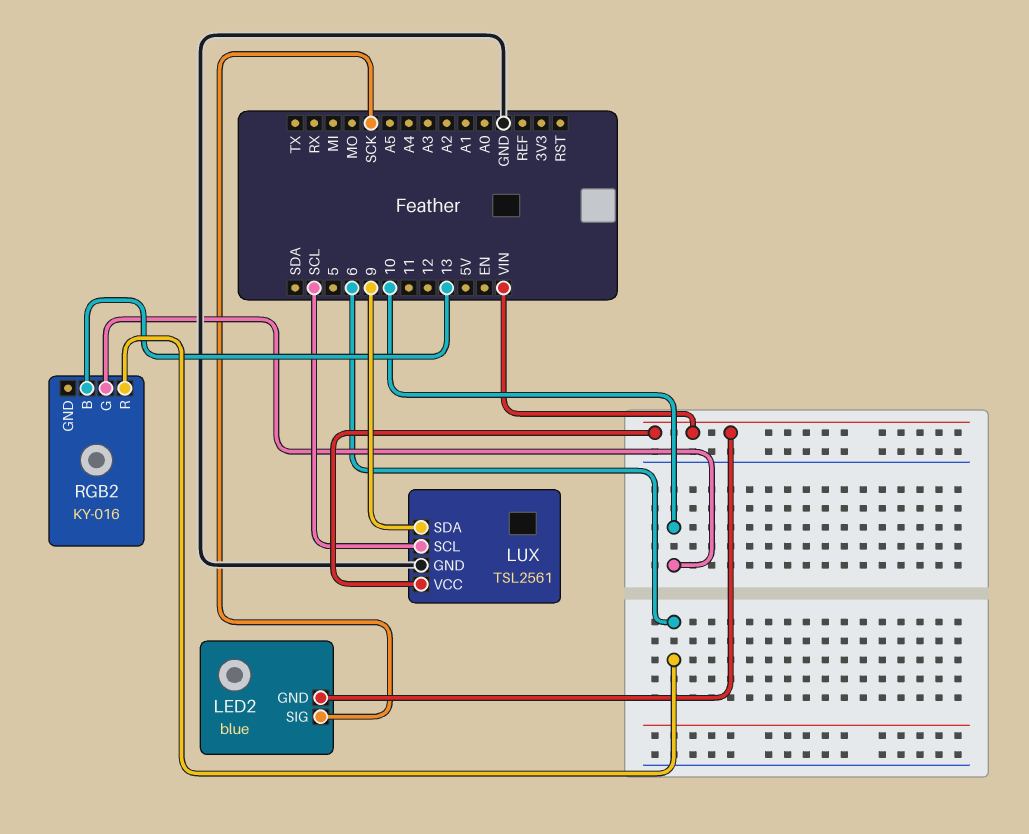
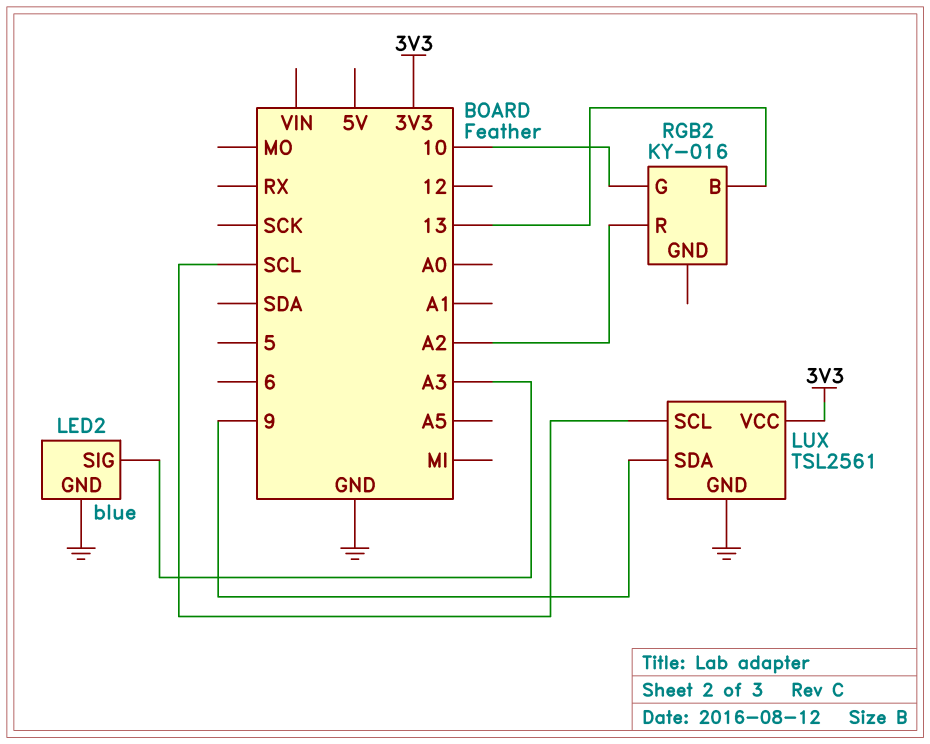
LED2 pin GND: VIN -> GND
LED2 pin SIG: SCK -> A3
LUX pin VCC: VIN -> 3V3
RGB2 pin R: 6 -> A2

